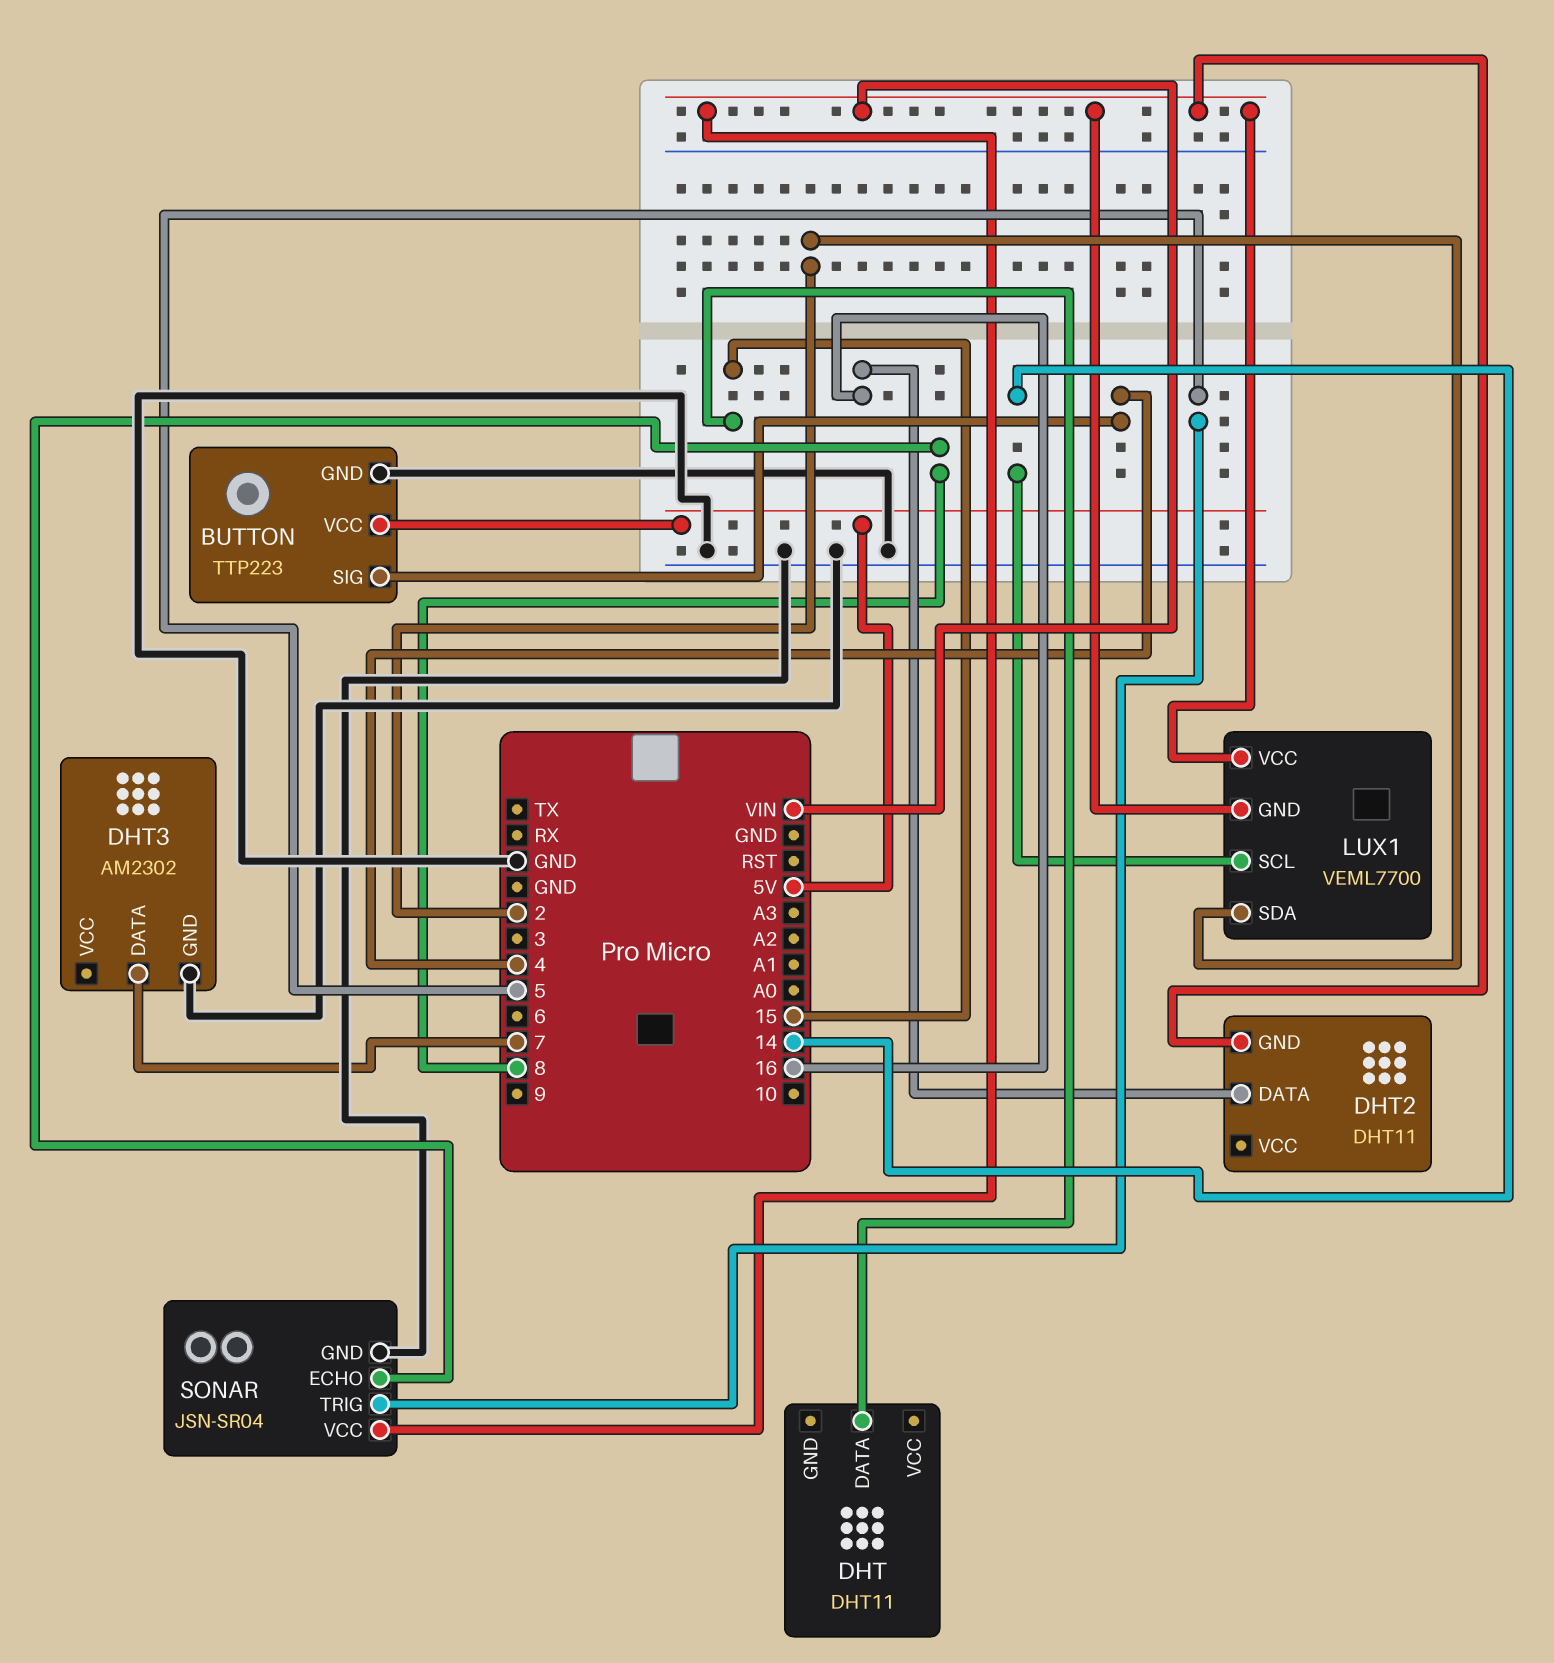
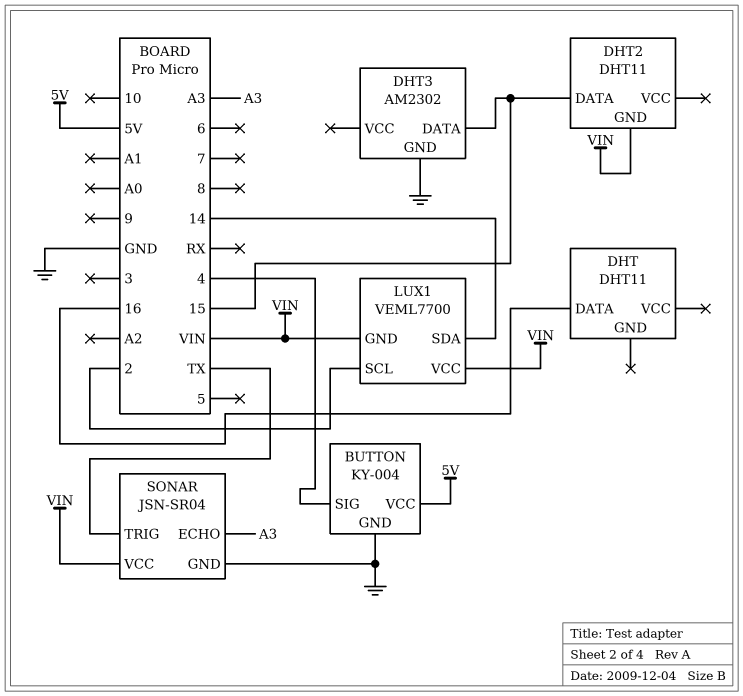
BUTTON: TTP223 -> KY-004
DHT pin DATA: 15 -> 16
DHT2 pin DATA: 16 -> 15
DHT3 pin DATA: 7 -> 15
LUX1 pin SCL: 14 -> 2
LUX1 pin SDA: 2 -> 14
SONAR pin ECHO: 8 -> A3
SONAR pin TRIG: 5 -> TX

